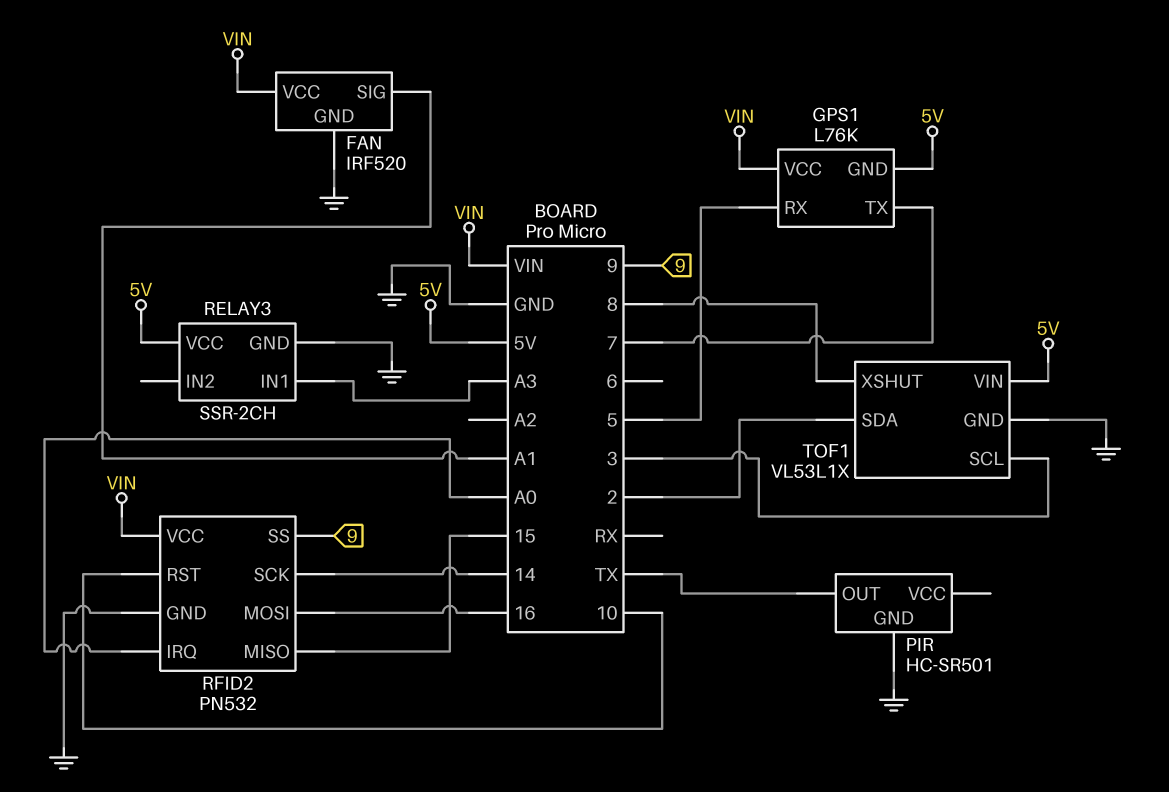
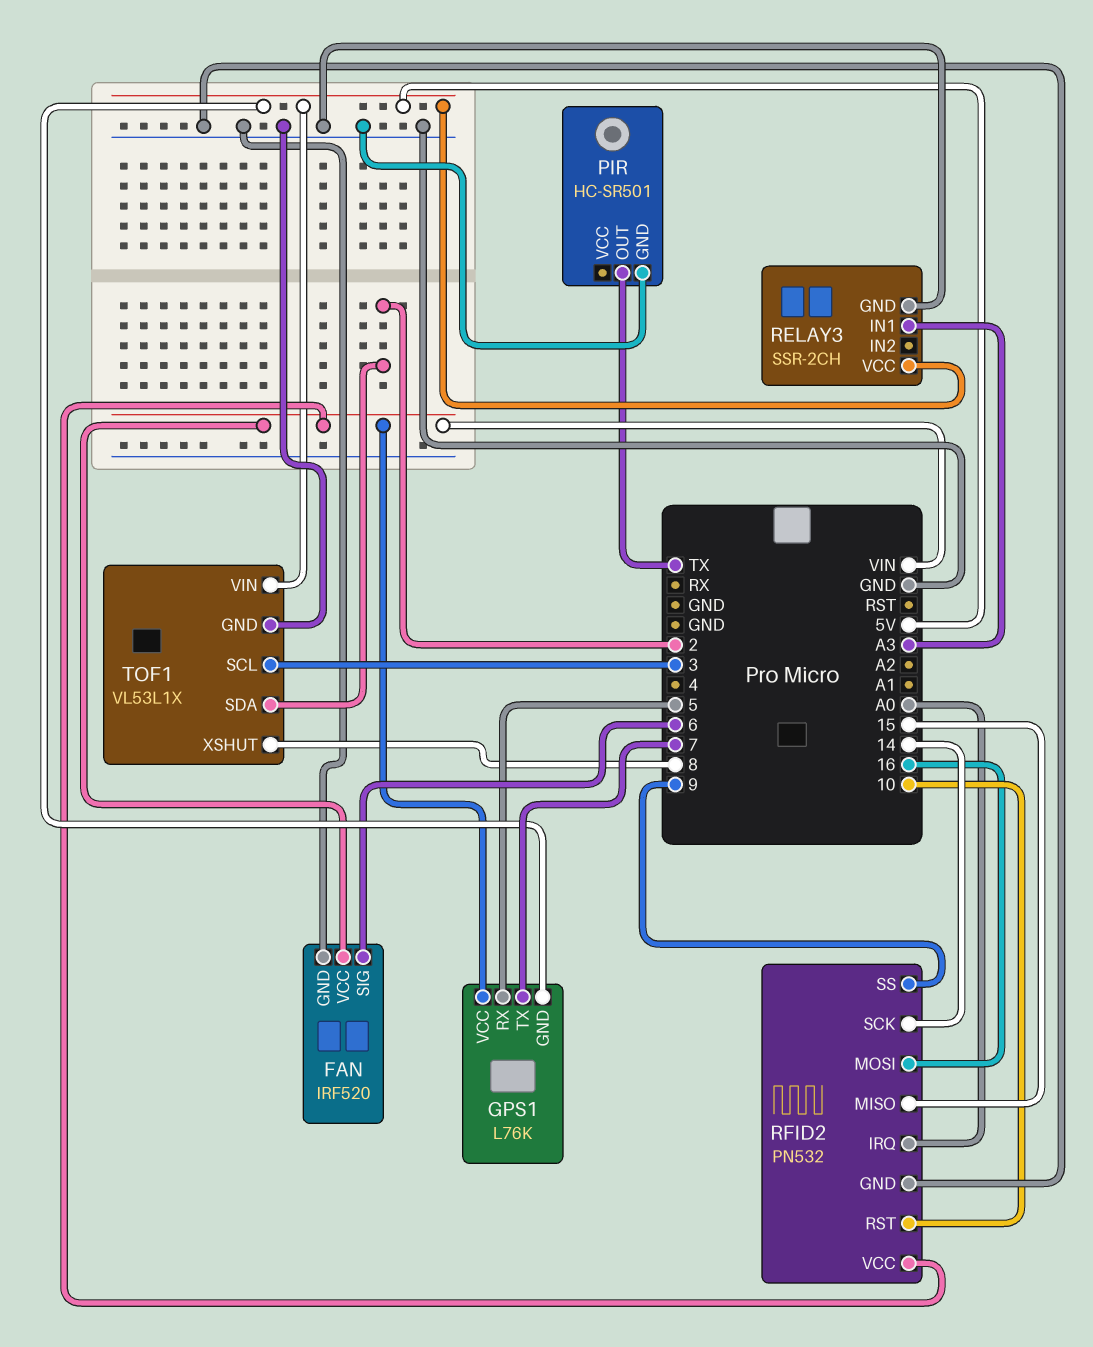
FAN pin SIG: A1 -> 6

